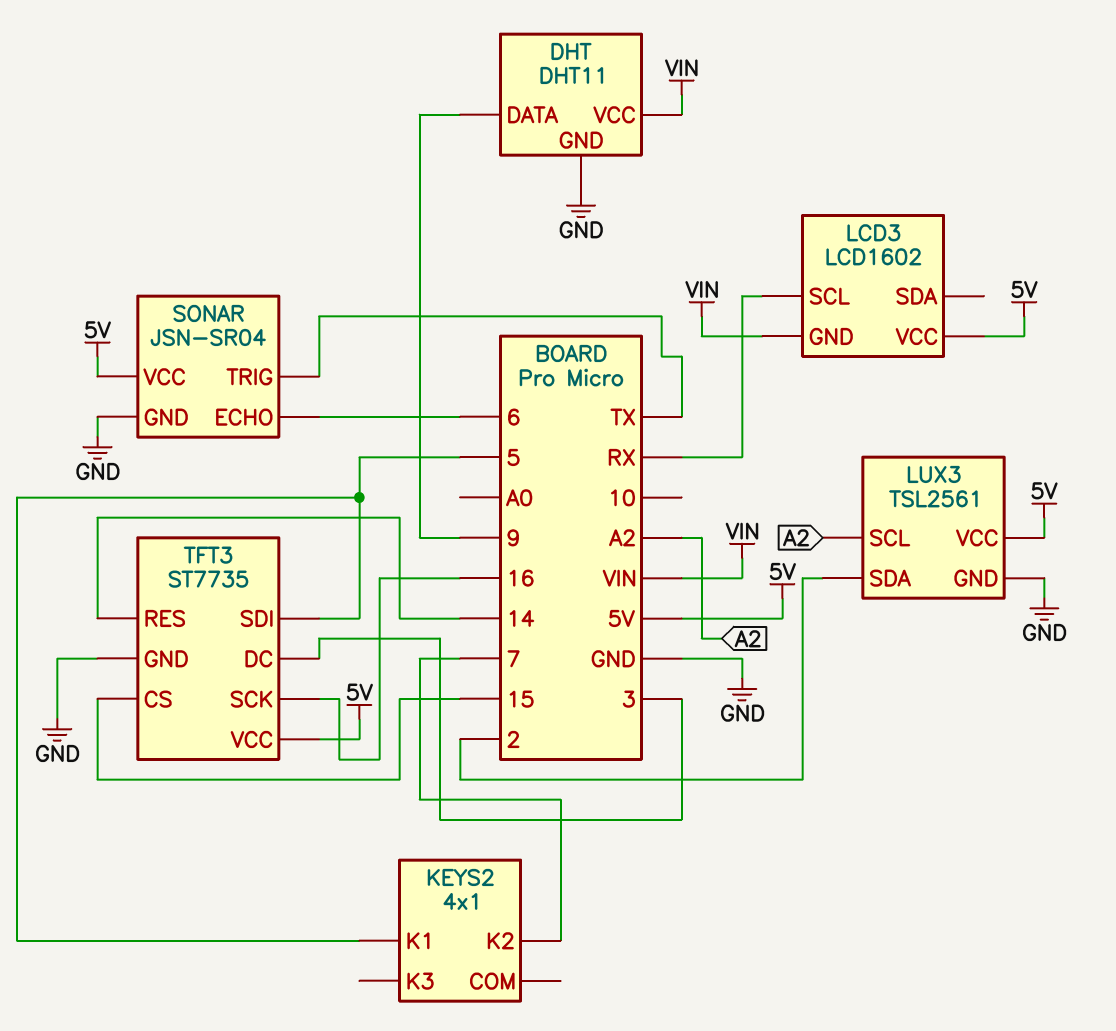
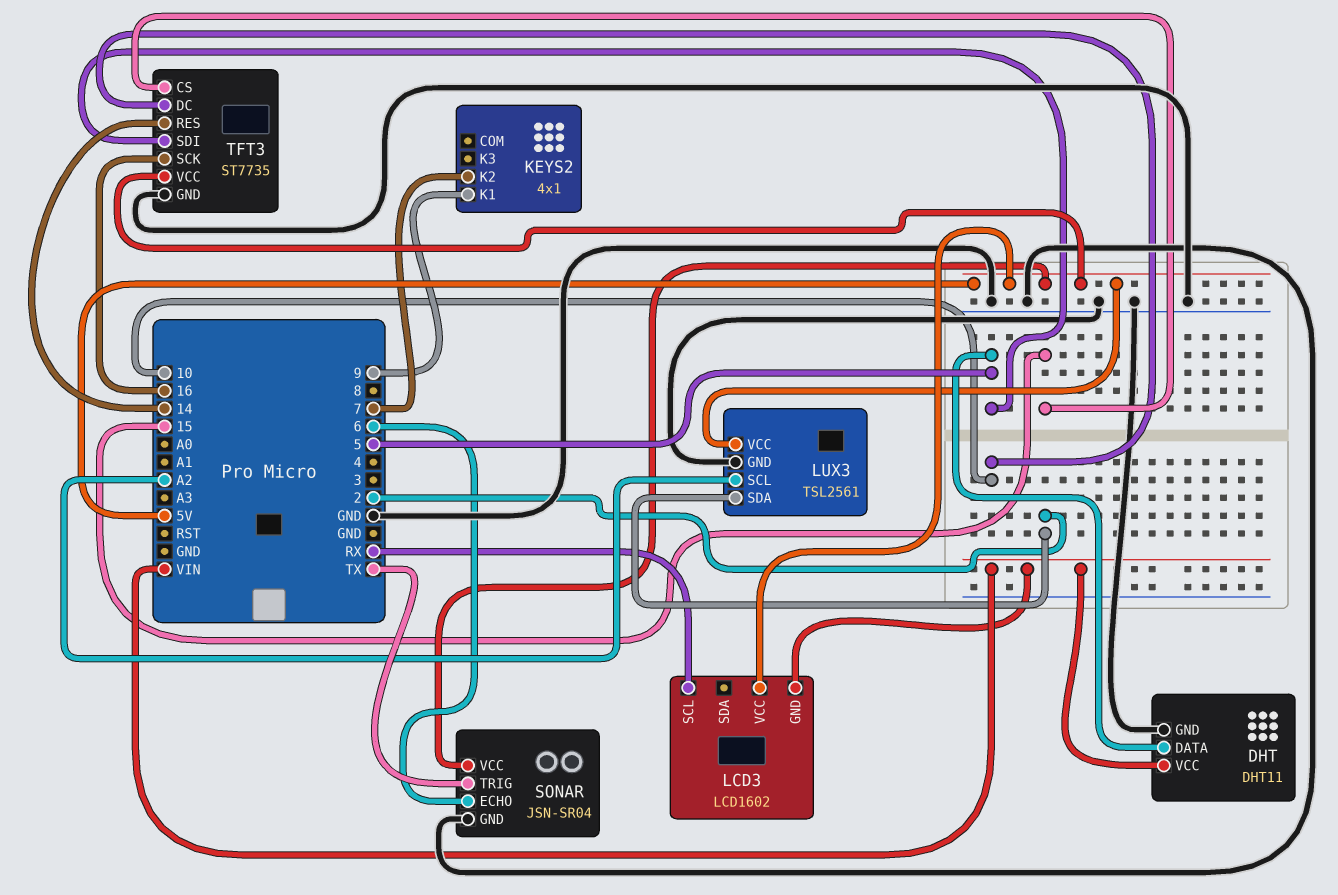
DHT pin DATA: 9 -> 5
KEYS2 pin K1: 5 -> 9
TFT3 pin DC: 3 -> 10

